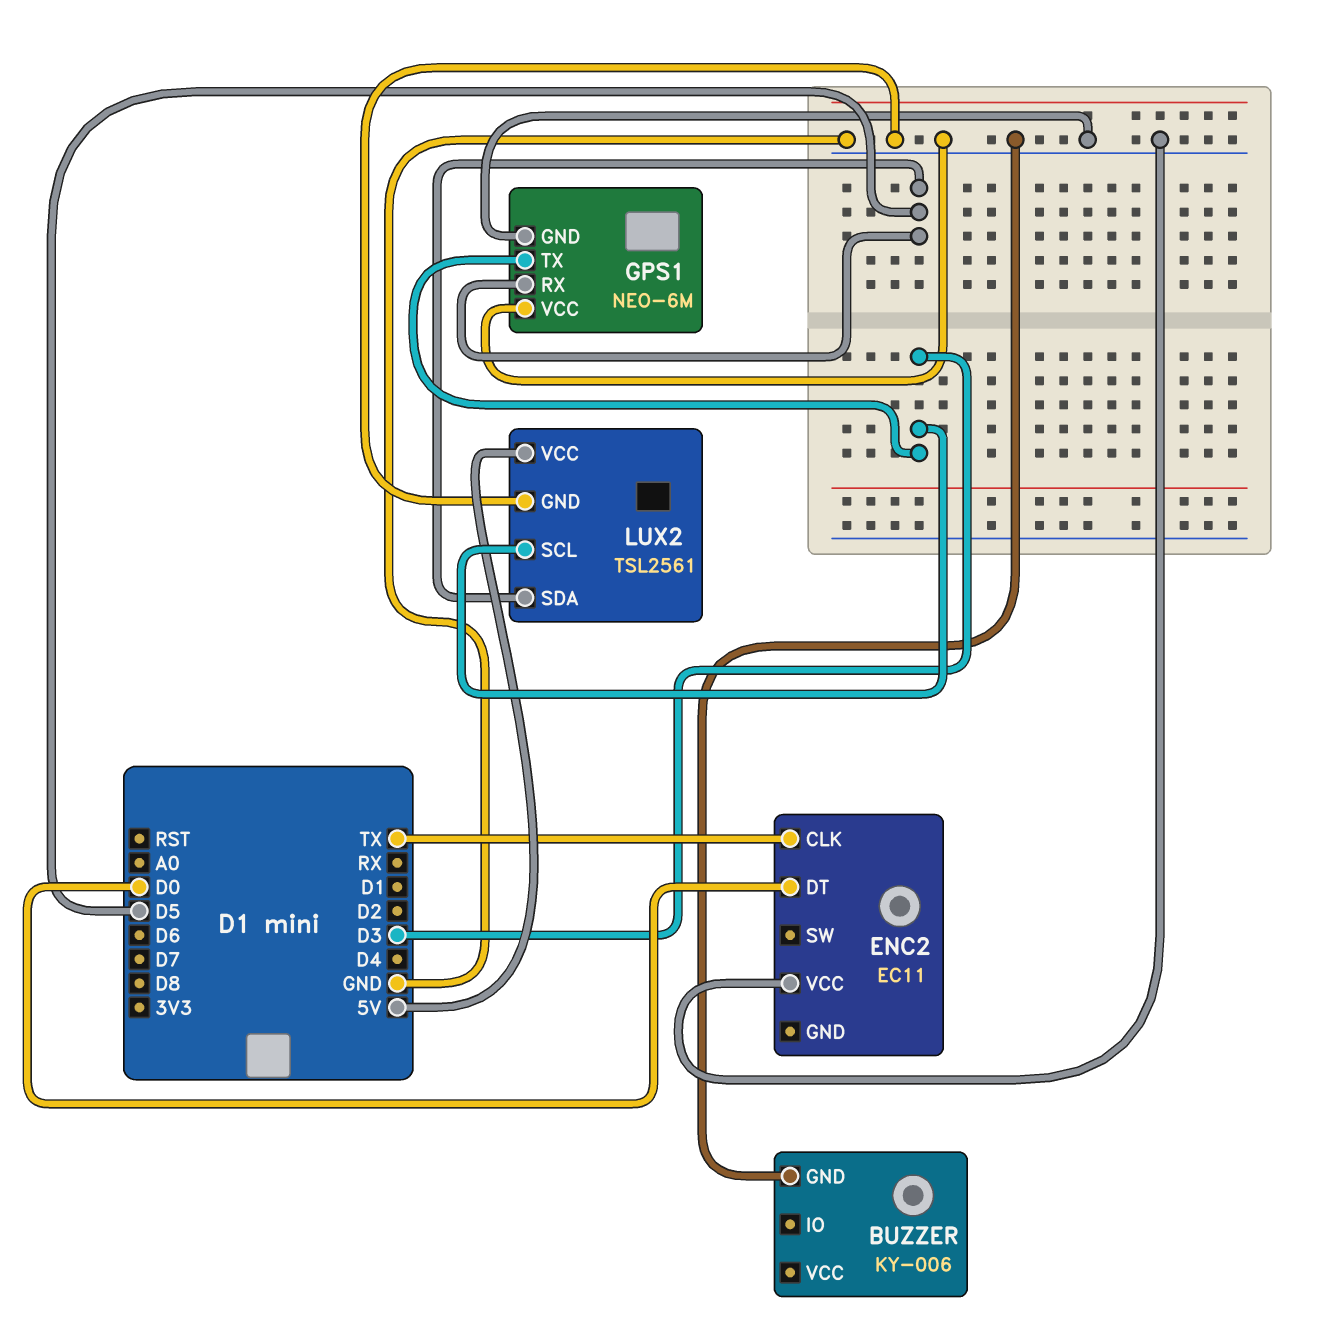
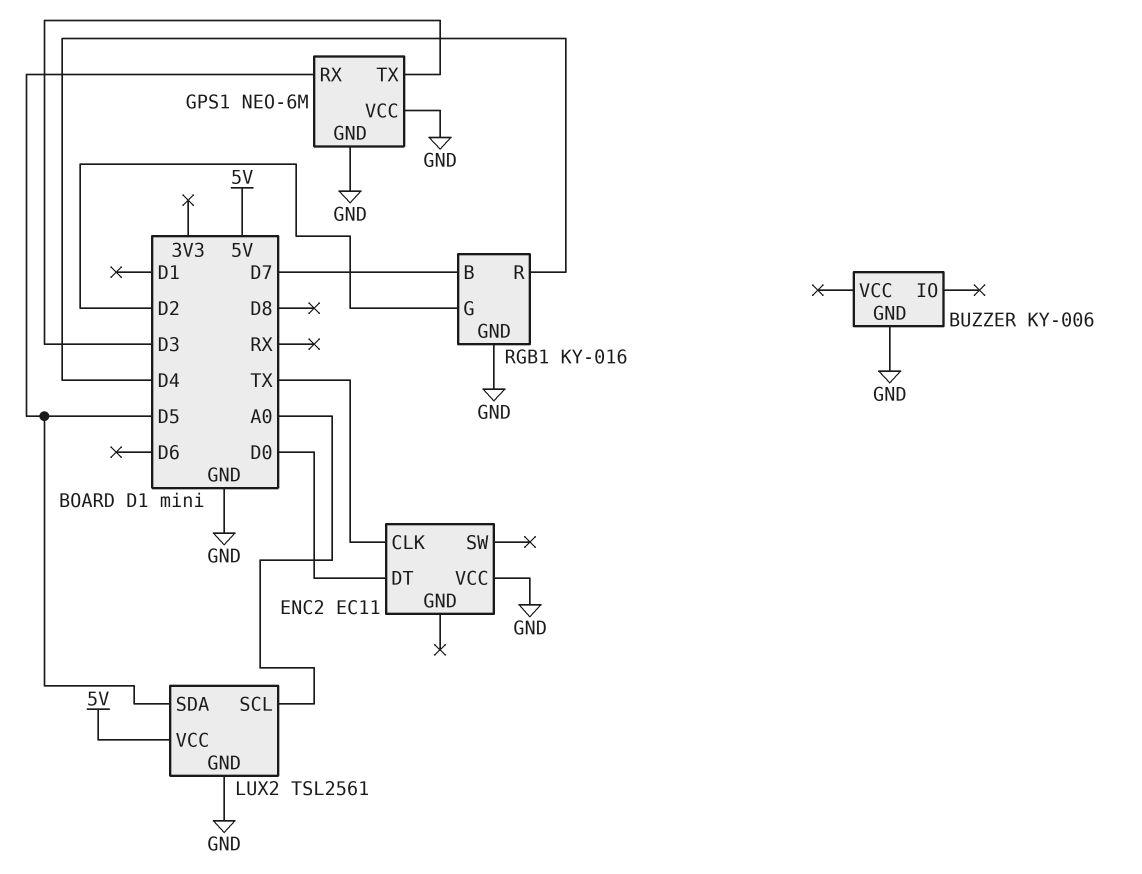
LUX2 pin SCL: D3 -> A0
RGB1: none -> KY-016
RGB1 pin B: none -> D7
RGB1 pin G: none -> D2
RGB1 pin GND: none -> GND
RGB1 pin R: none -> D4

